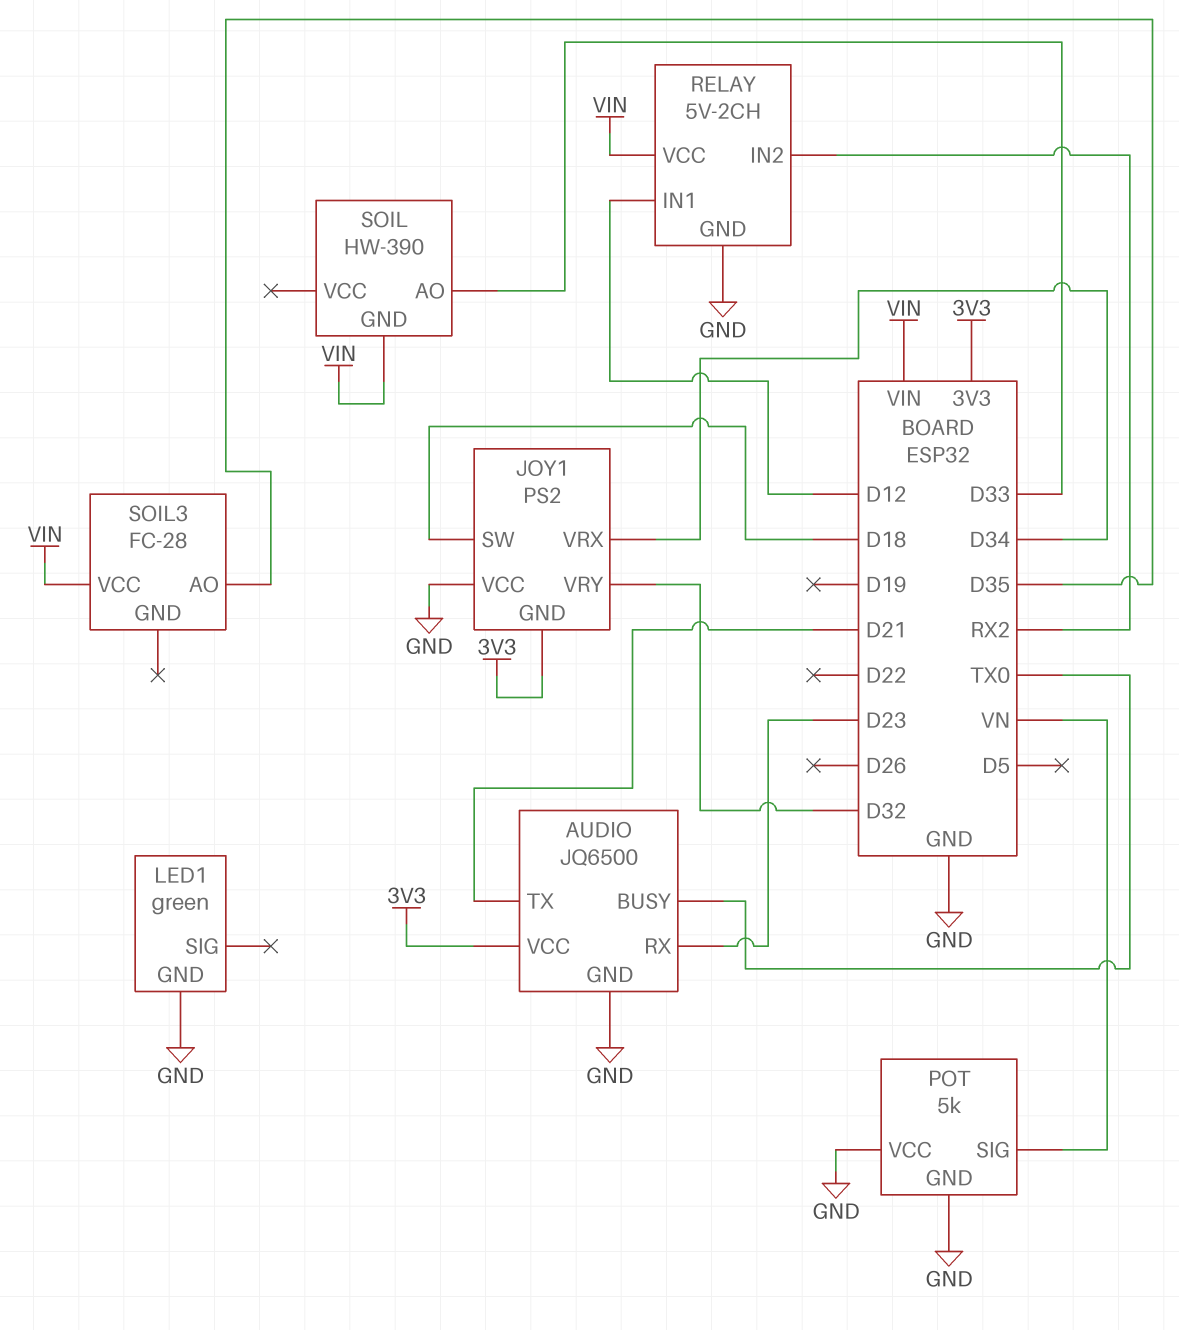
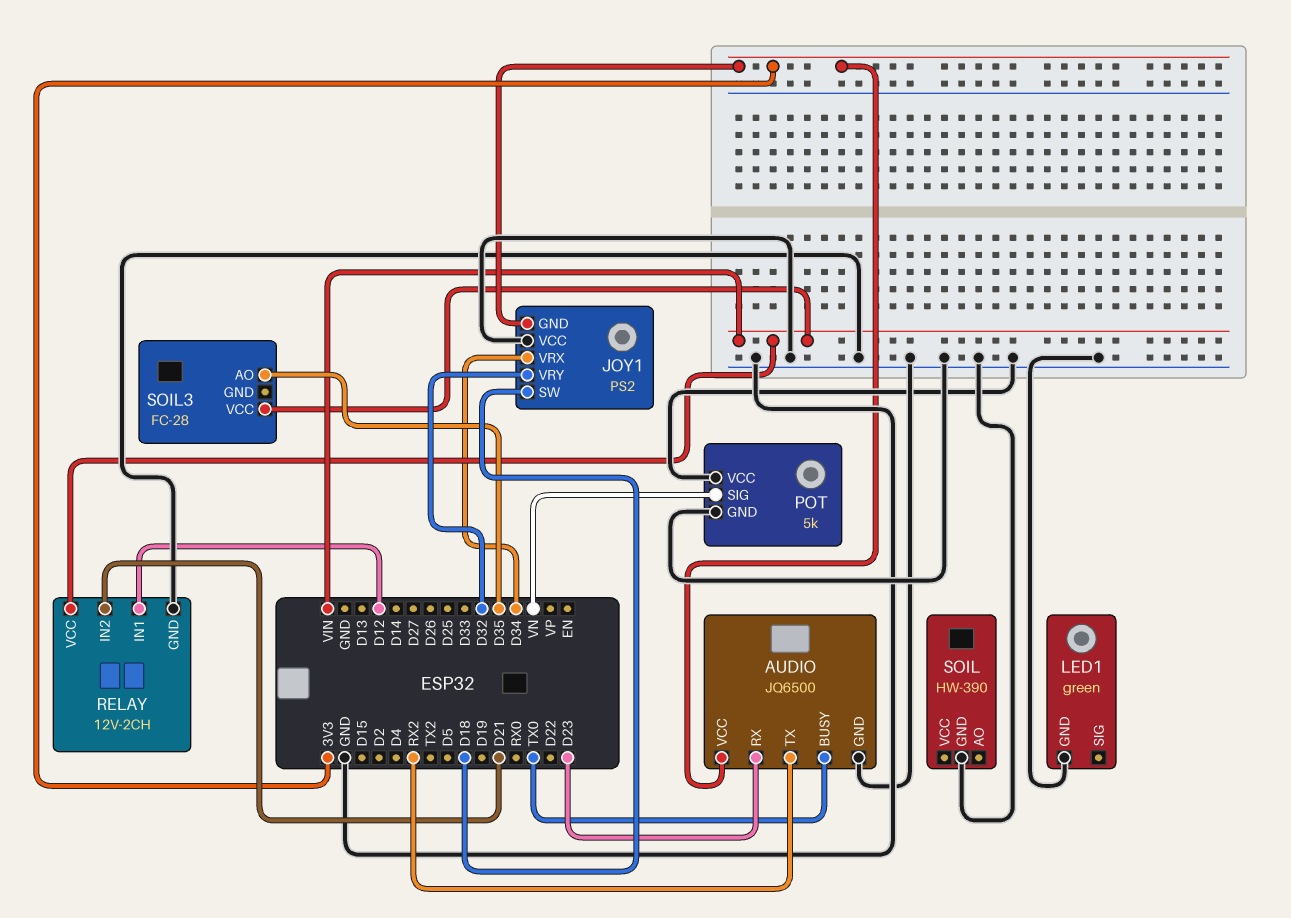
AUDIO pin TX: D21 -> RX2
RELAY: 5V-2CH -> 12V-2CH
RELAY pin IN2: RX2 -> D21
SOIL pin AO: D33 -> none
SOIL pin GND: VIN -> GND

